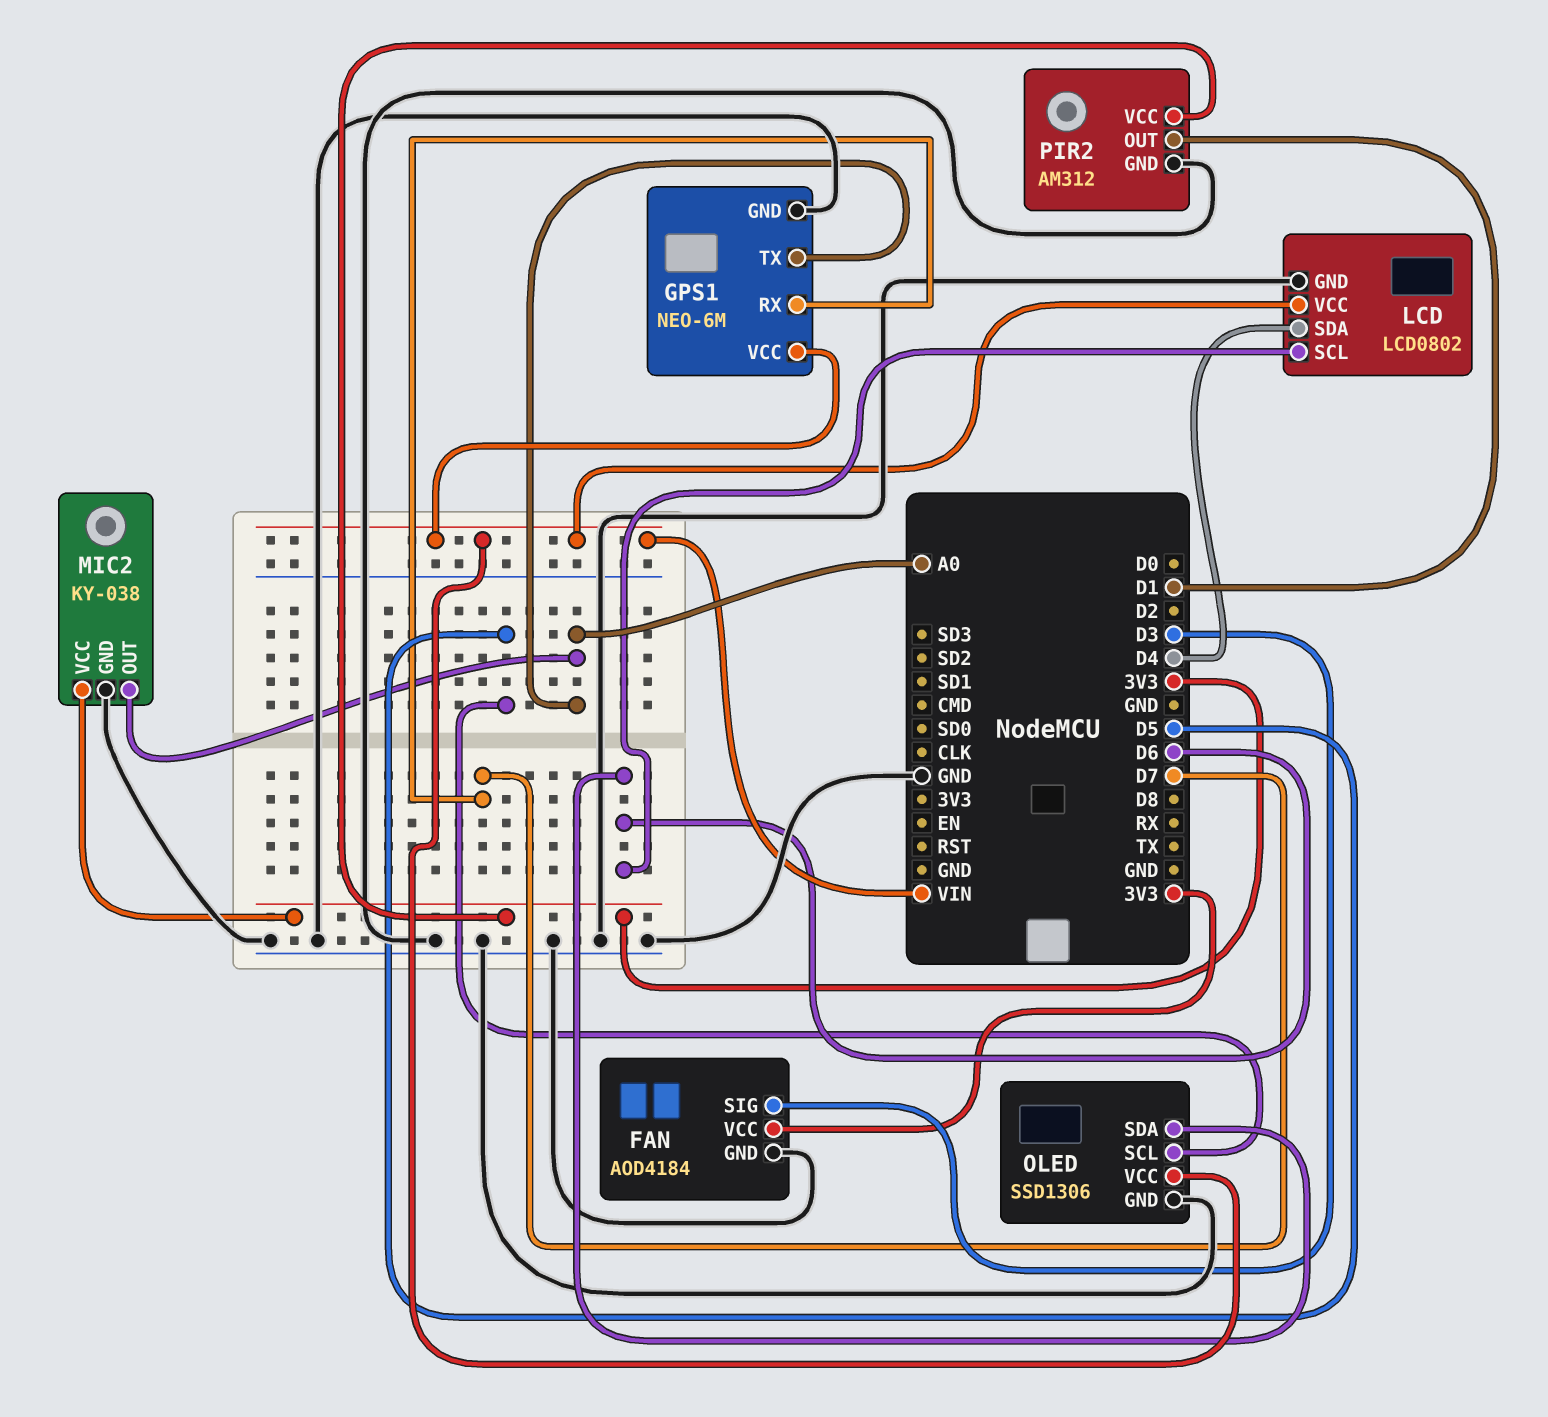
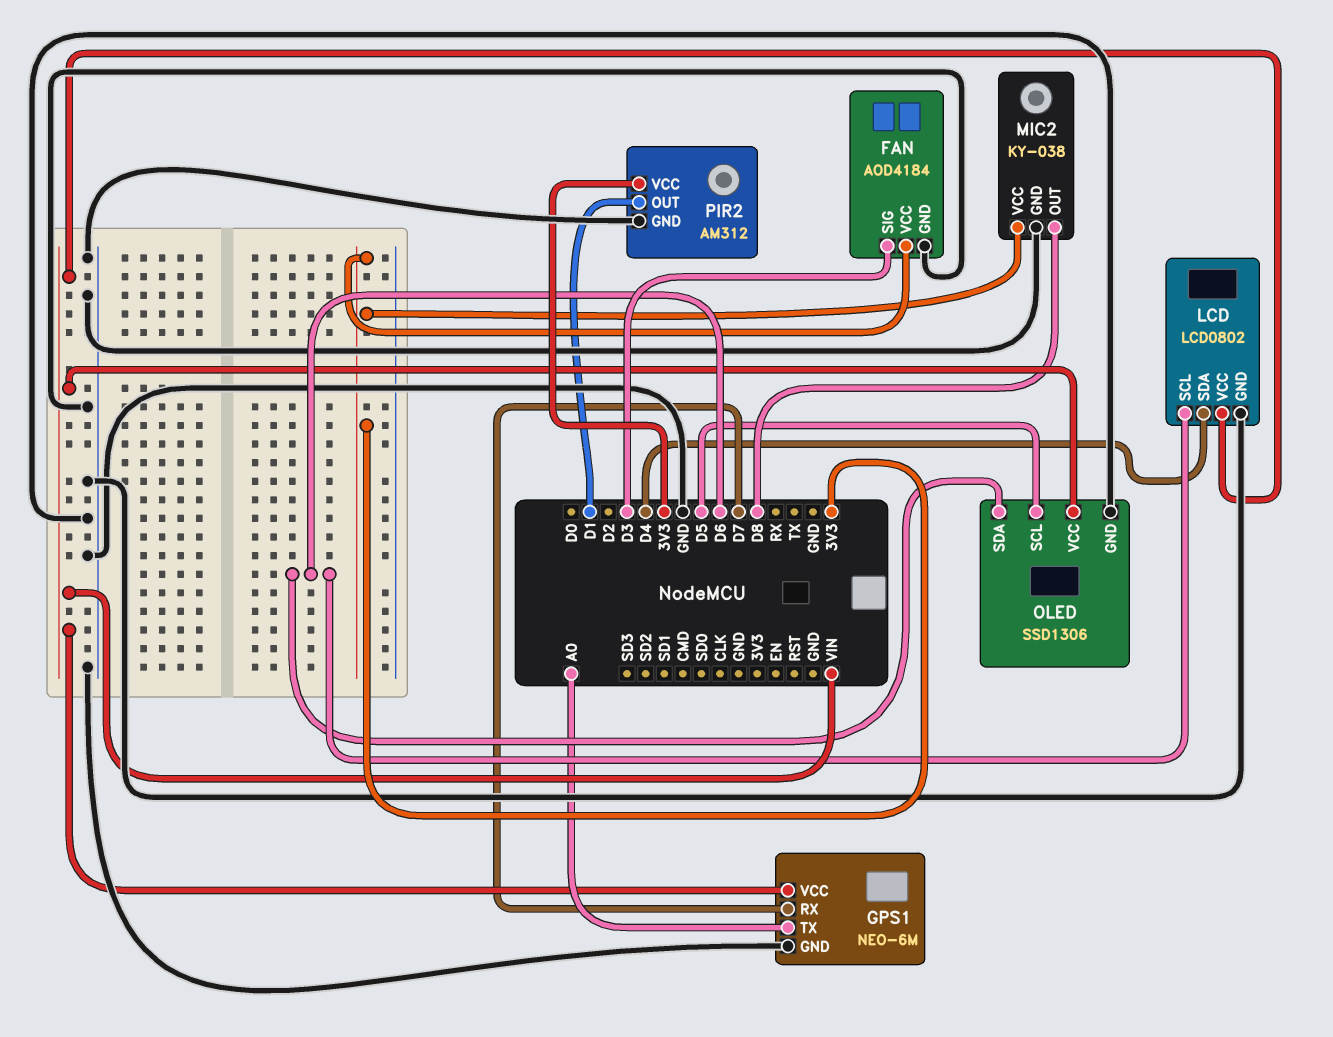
MIC2 pin OUT: A0 -> D8

